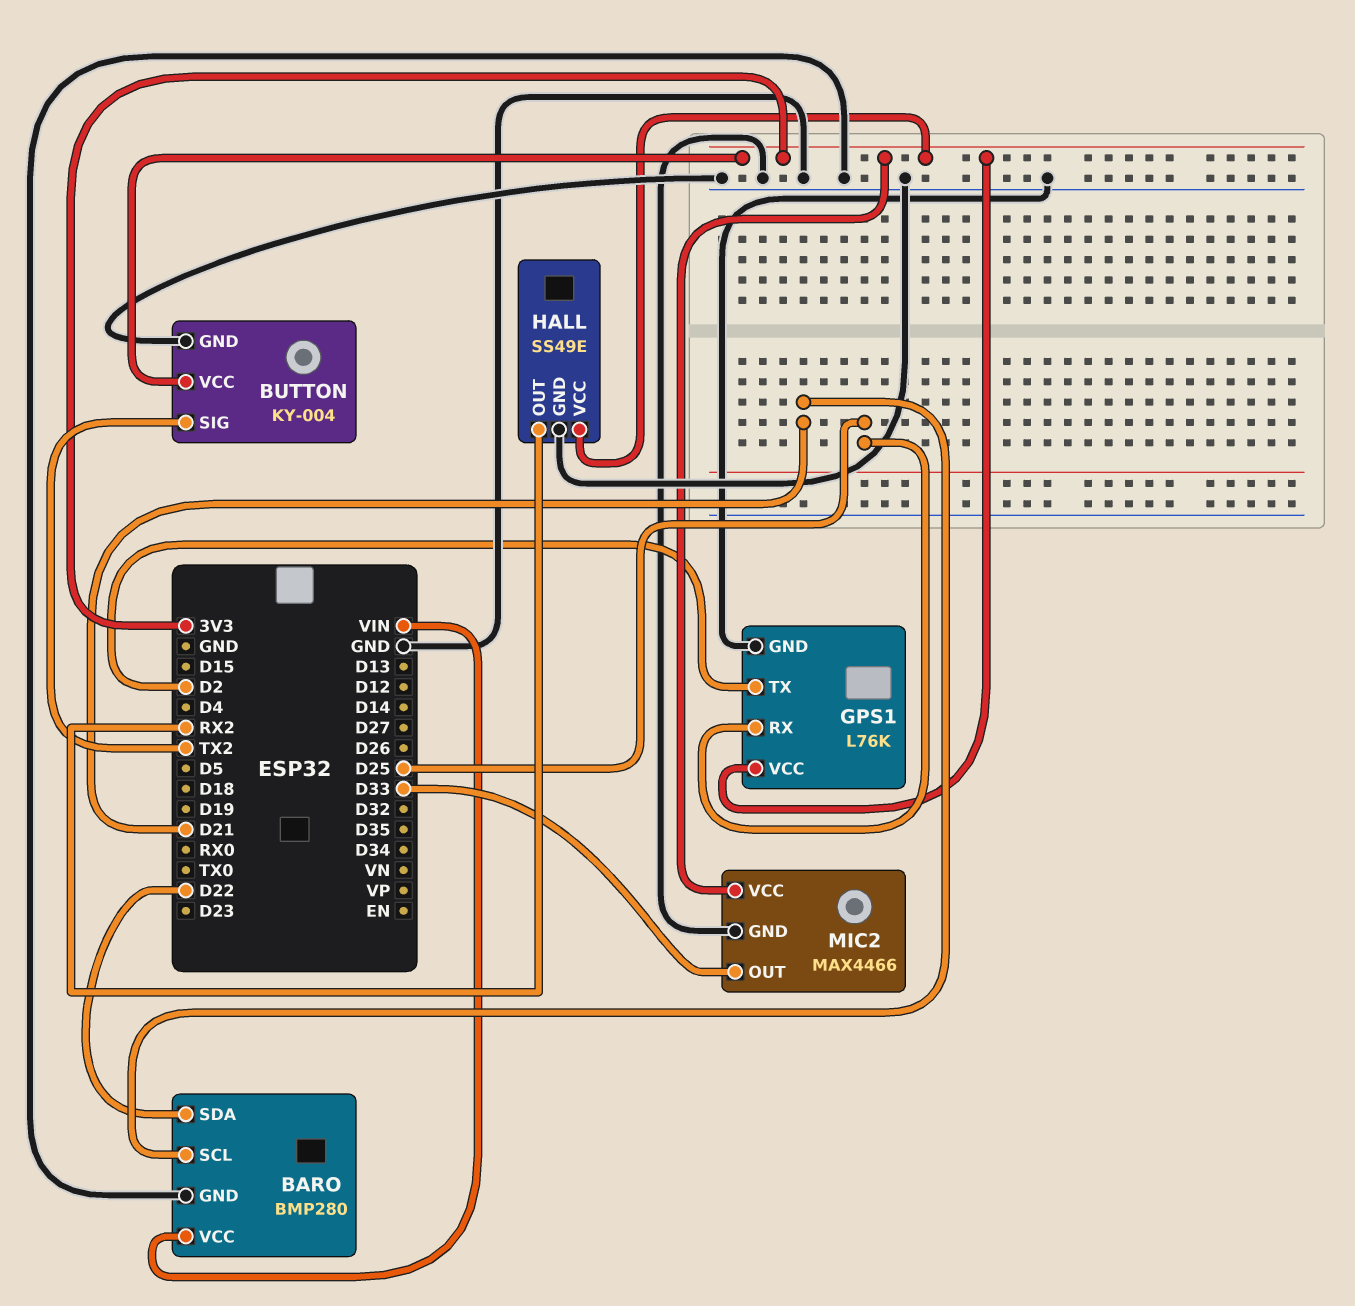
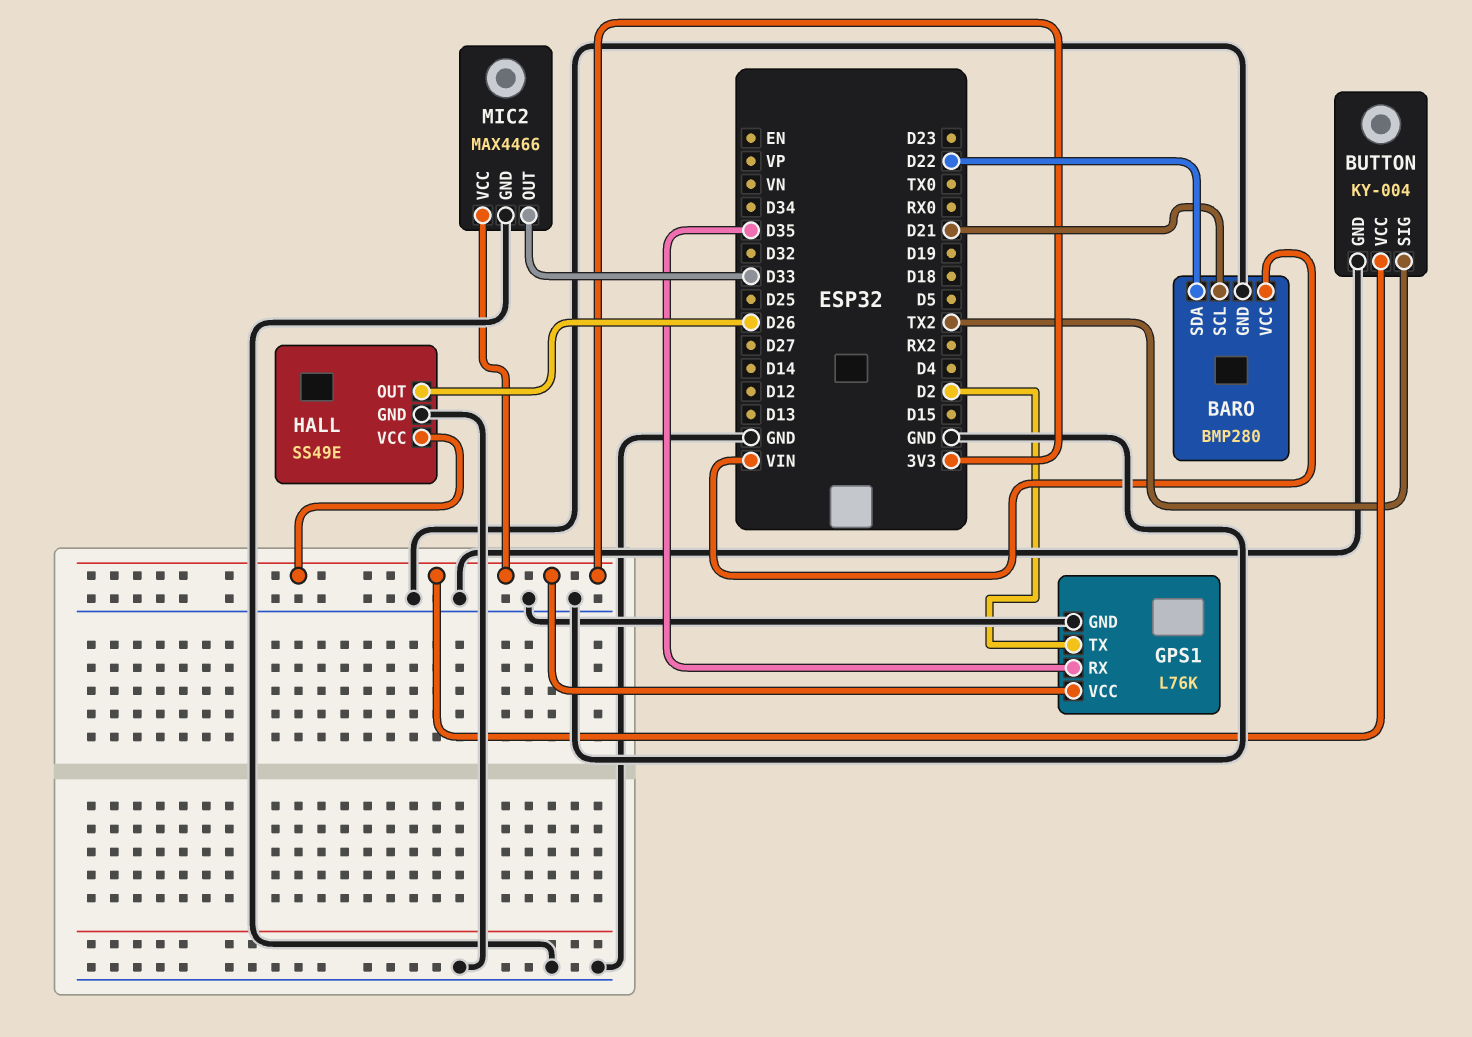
GPS1 pin RX: D25 -> D35
HALL pin OUT: RX2 -> D26

